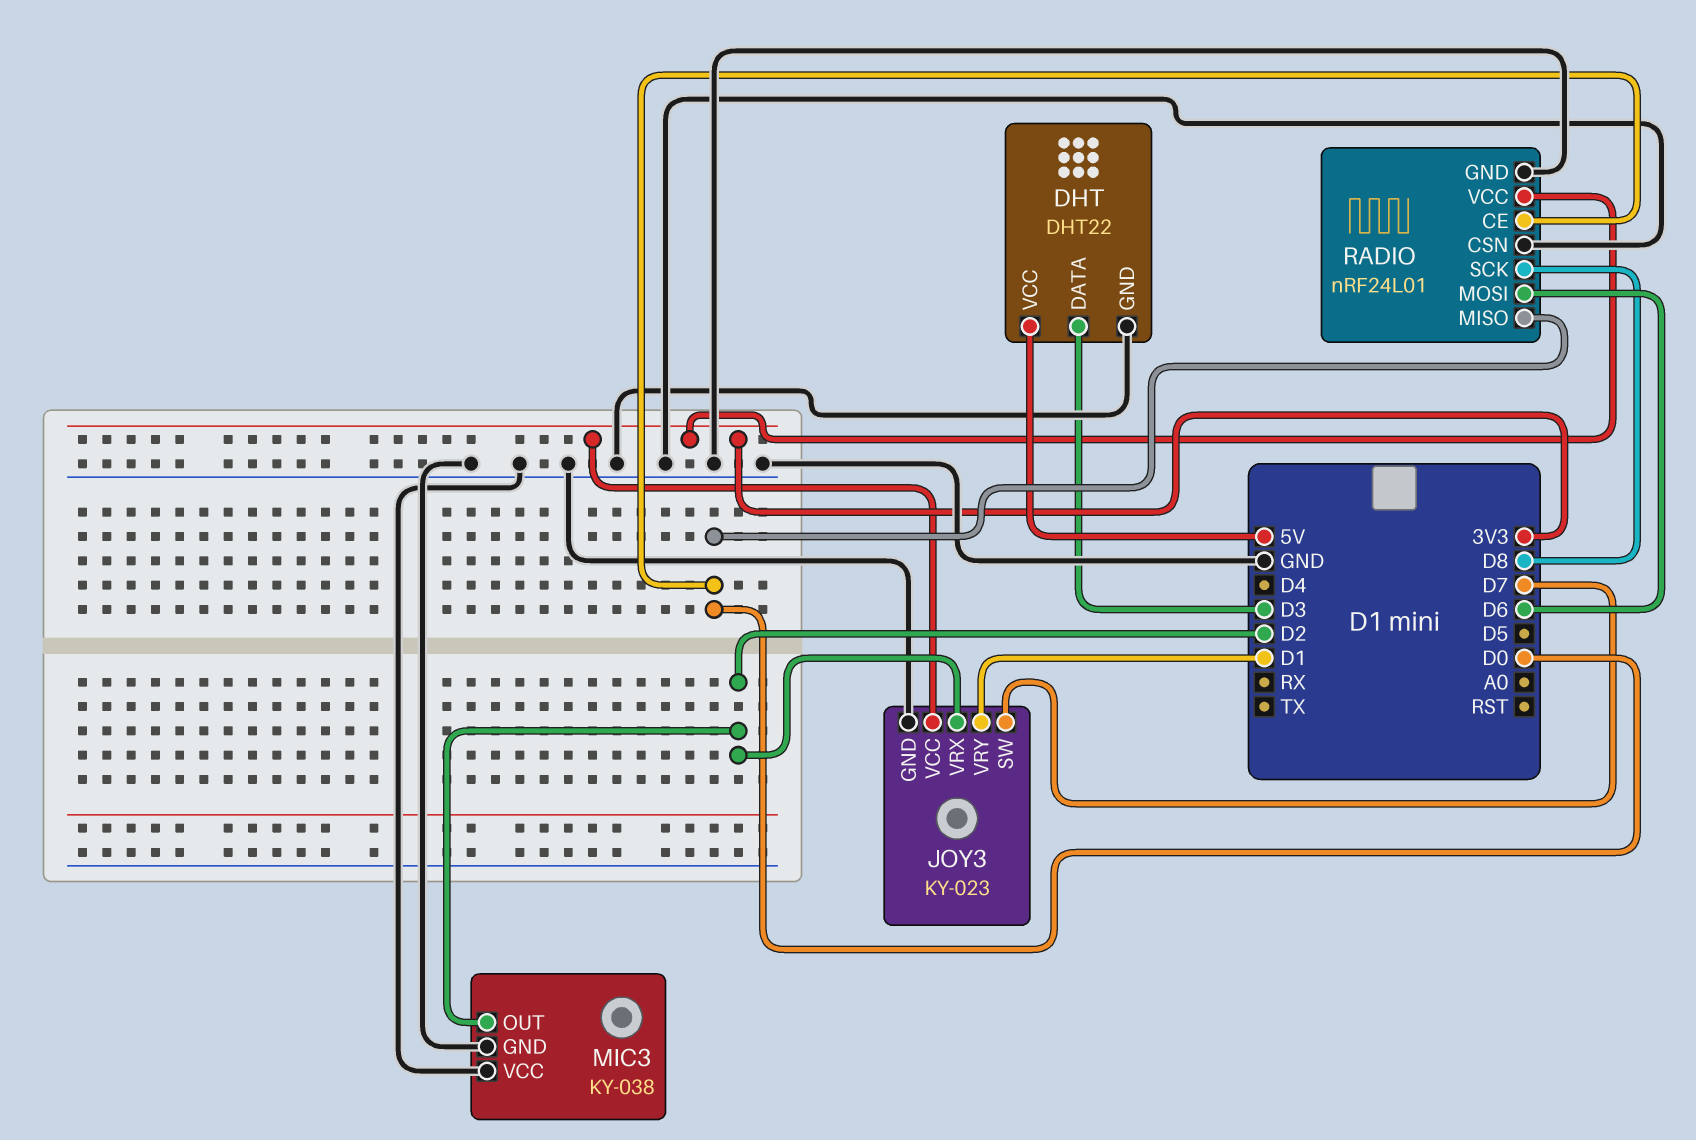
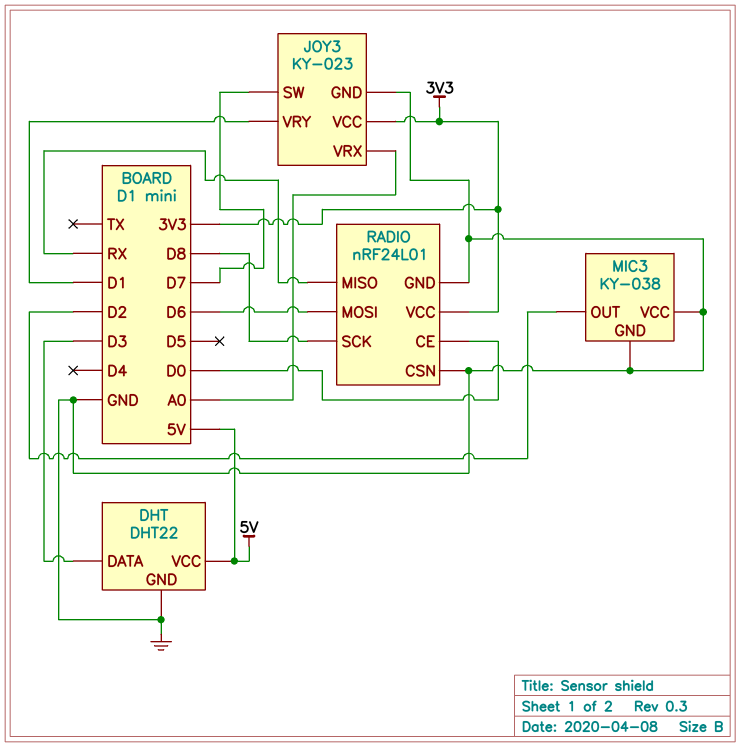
JOY3 pin VRX: D2 -> A0
RADIO pin MISO: D0 -> RX

